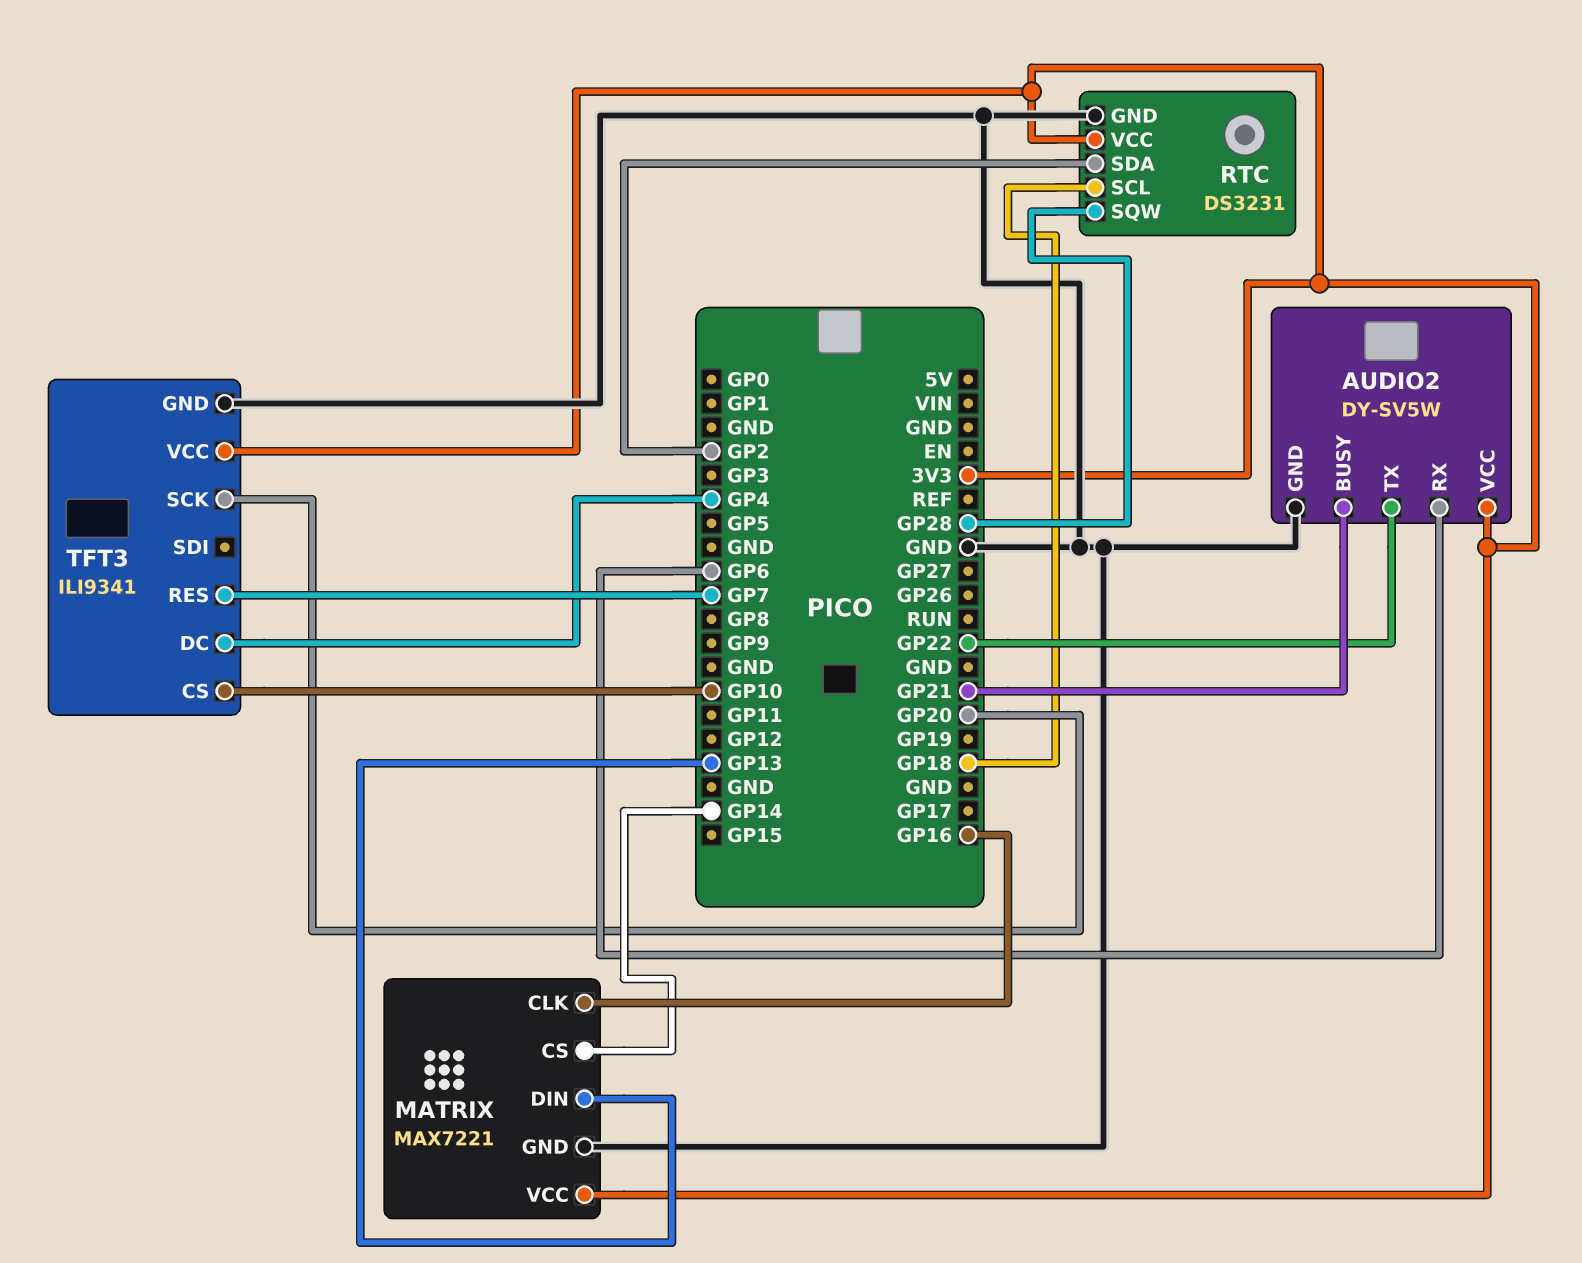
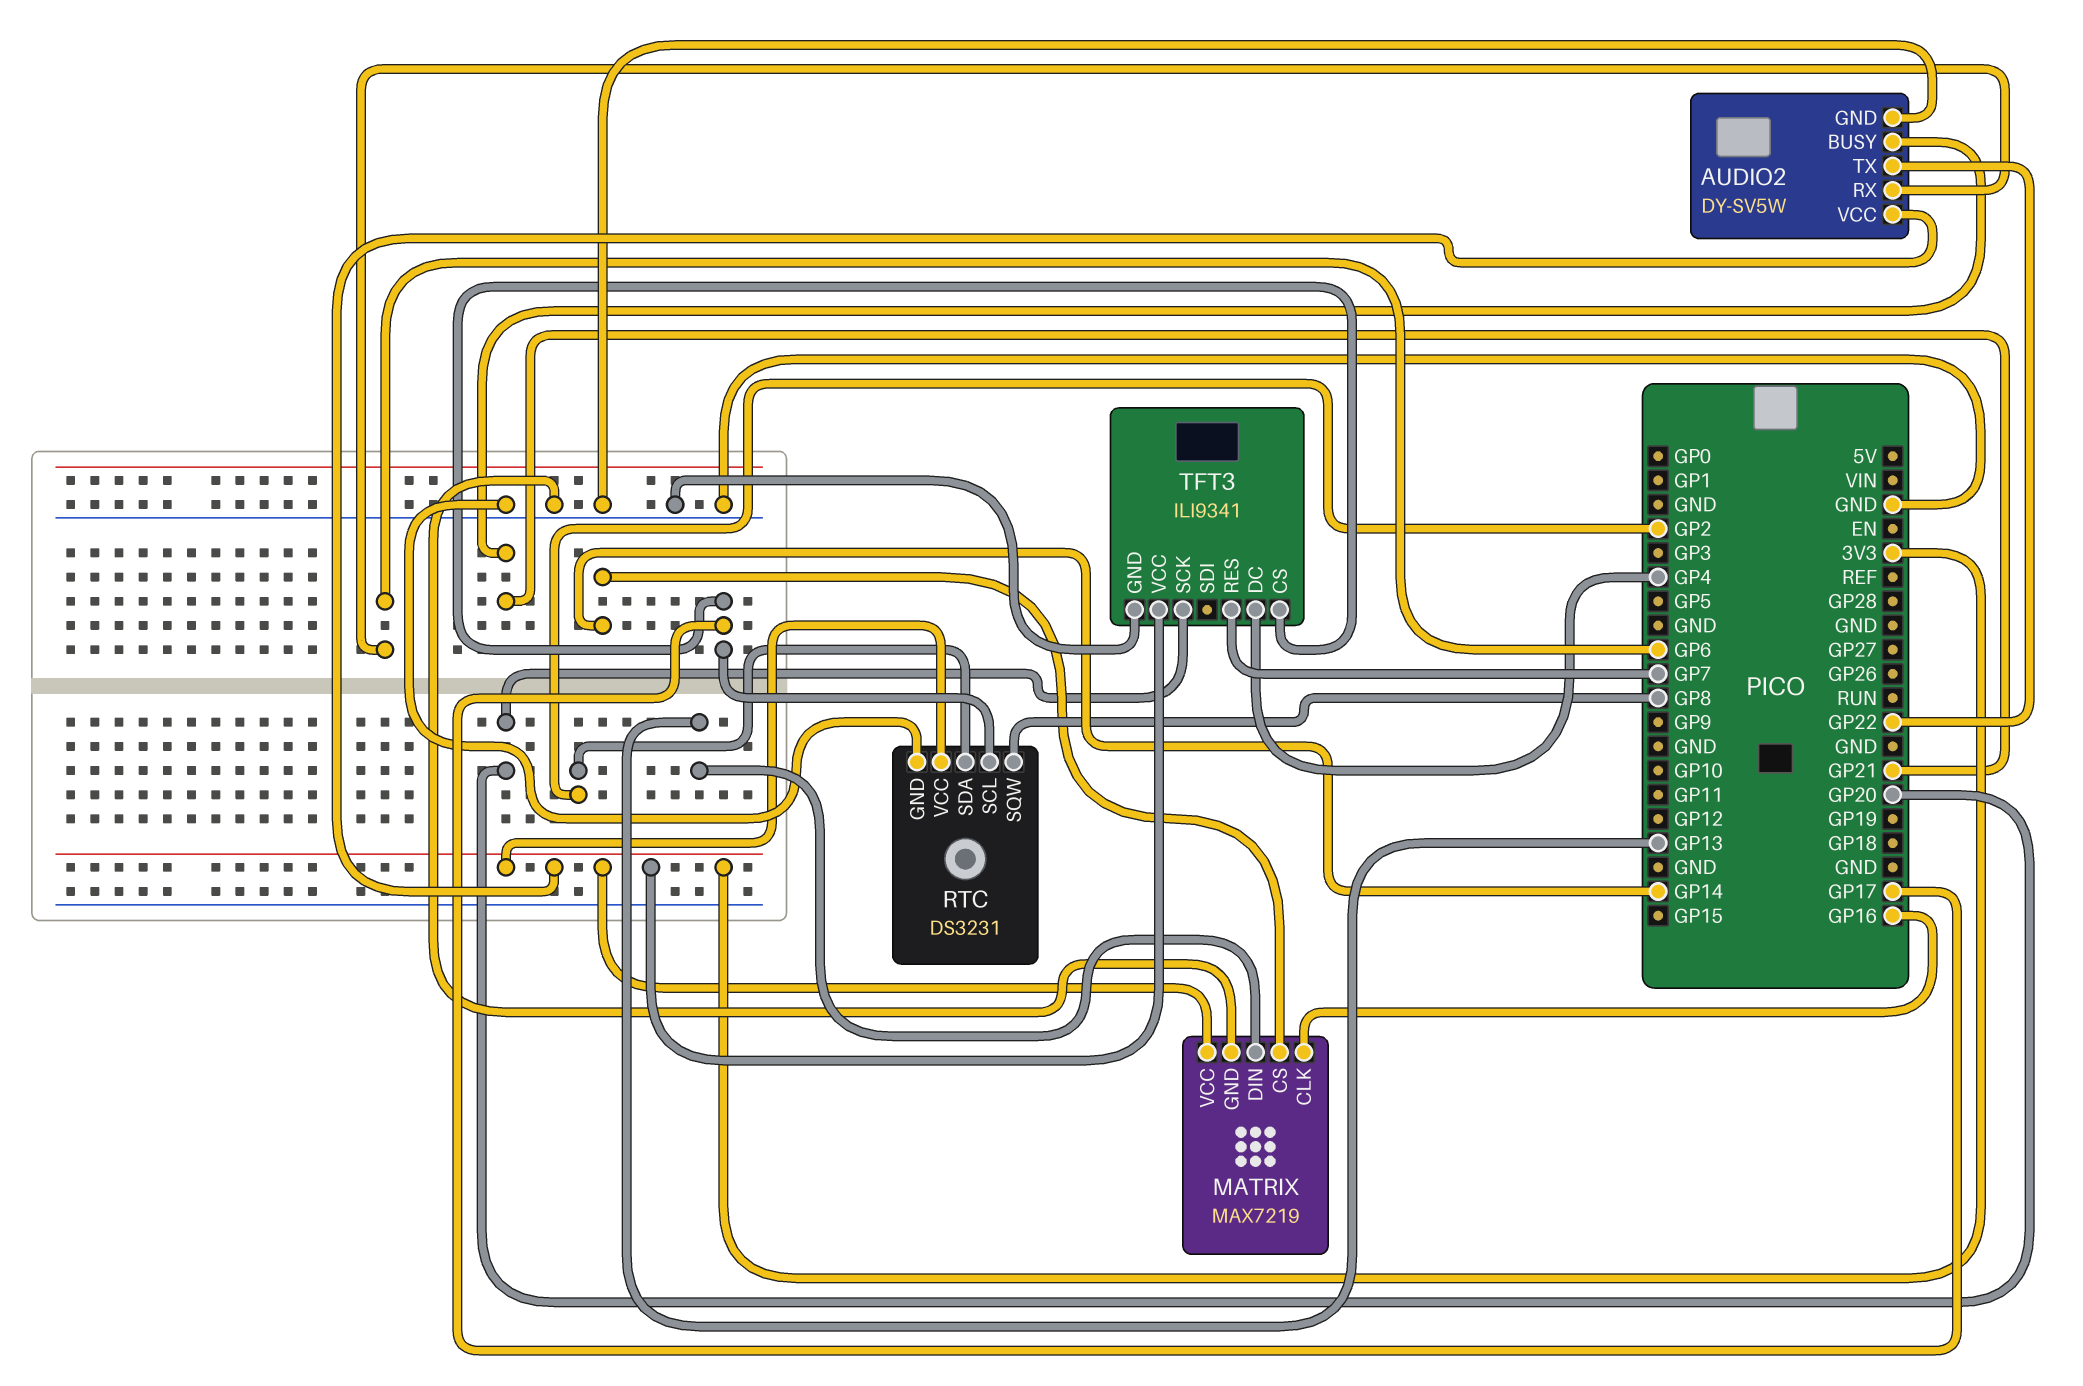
MATRIX: MAX7221 -> MAX7219
RTC pin SCL: GP18 -> GP17
RTC pin SQW: GP28 -> GP8
TFT3 pin CS: GP10 -> GP17

